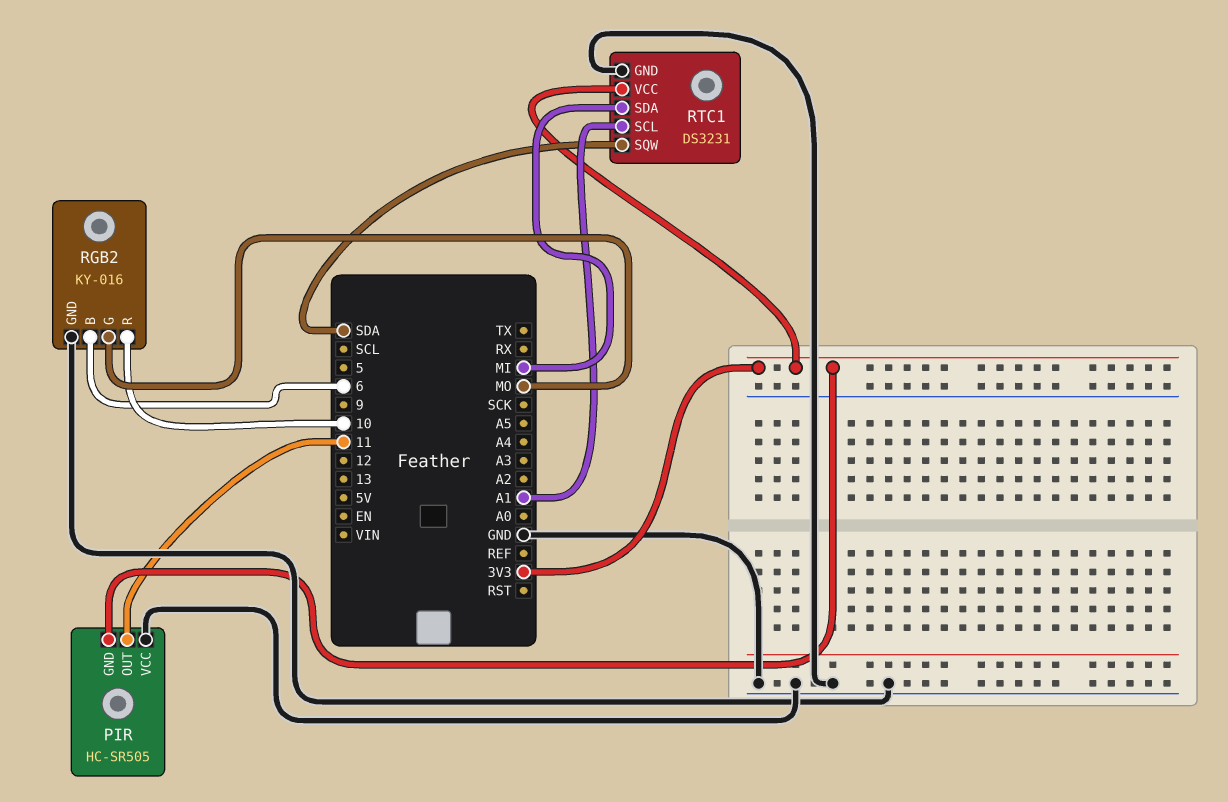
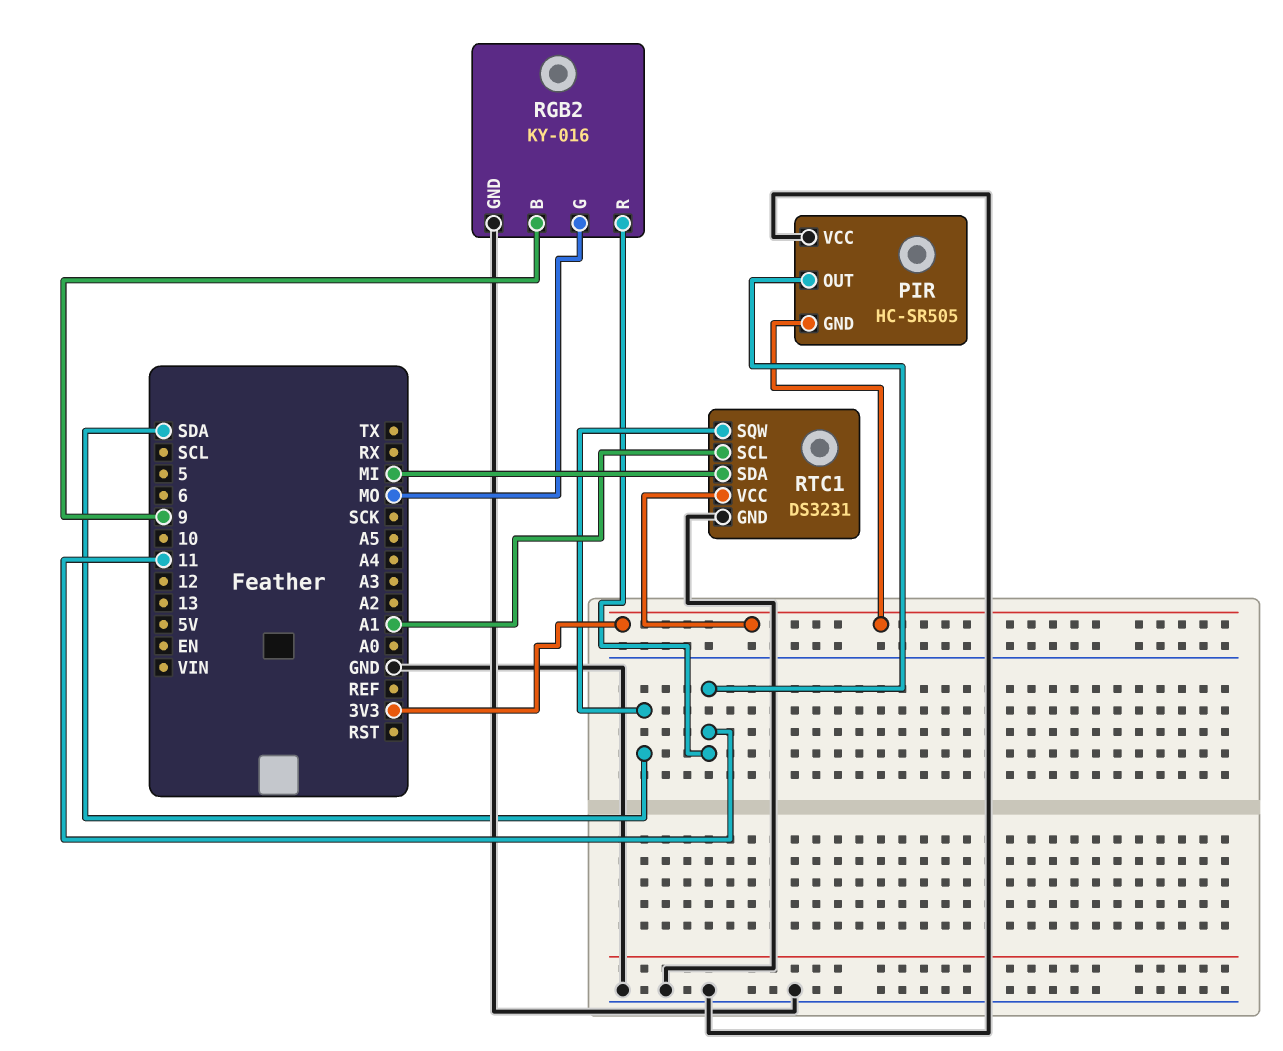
RGB2 pin B: 6 -> 9
RGB2 pin R: 10 -> 11

